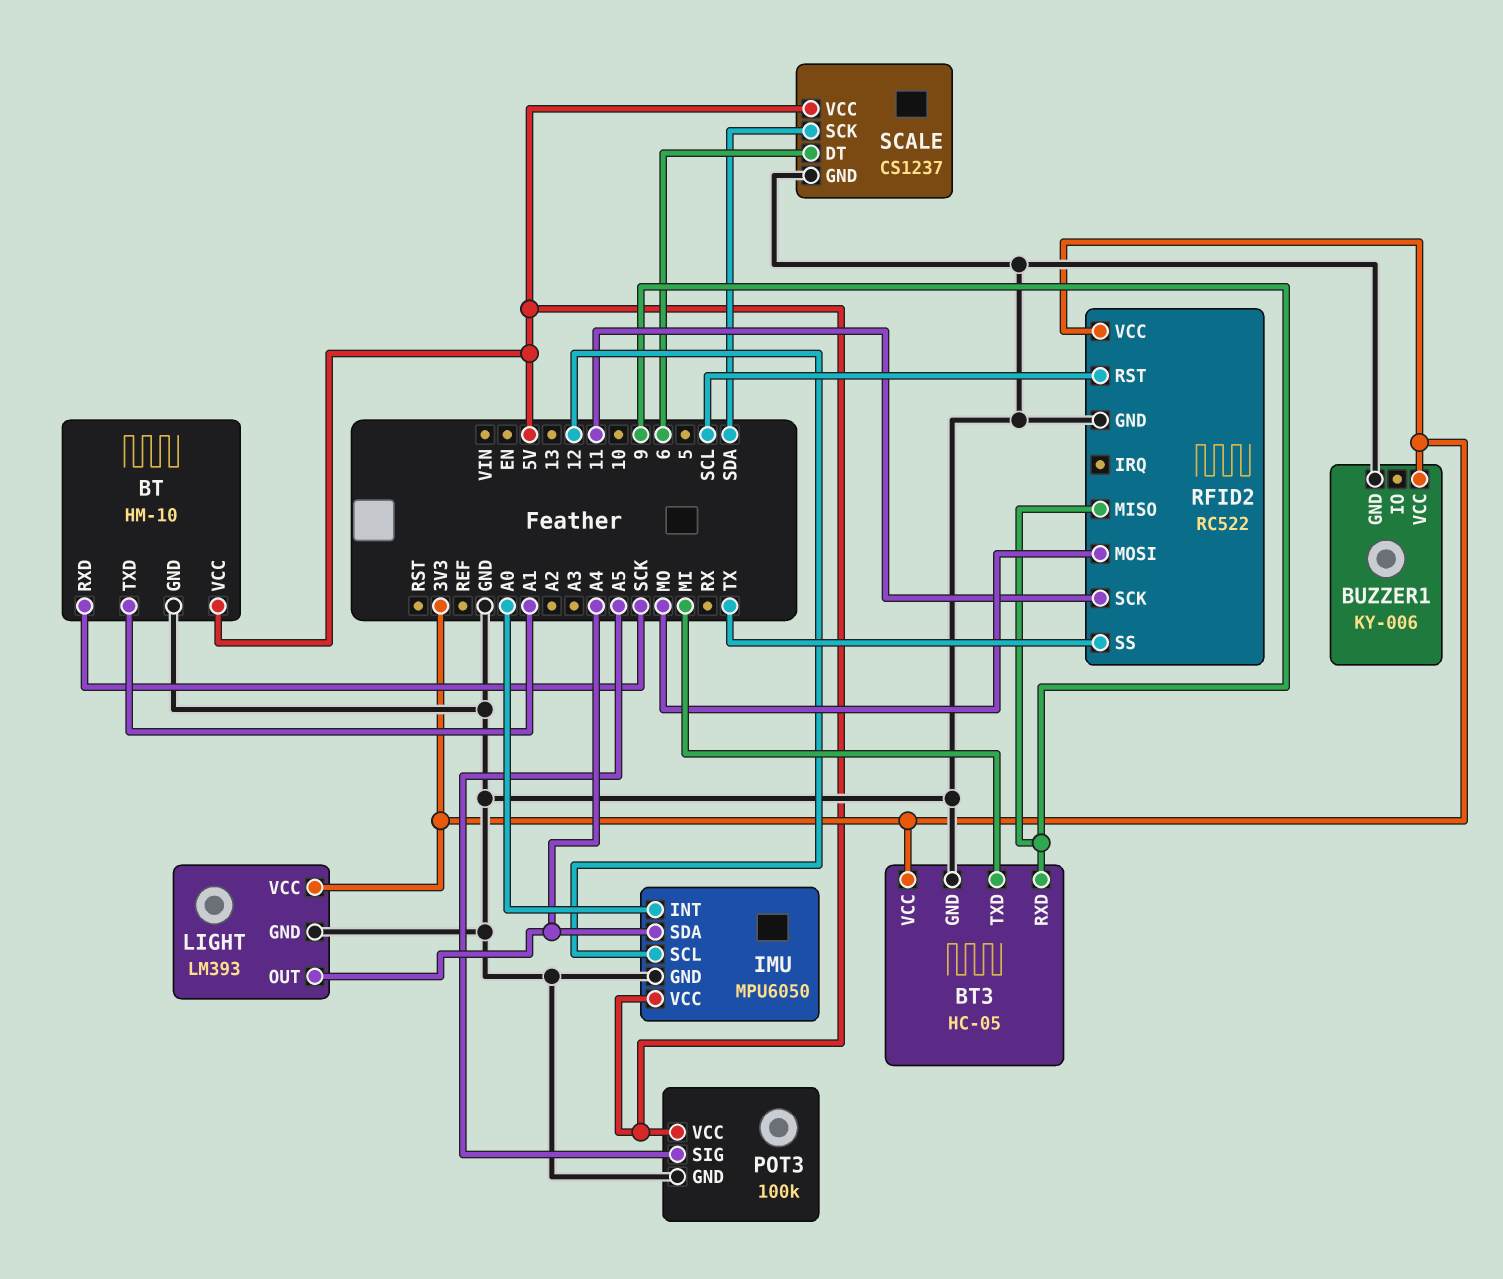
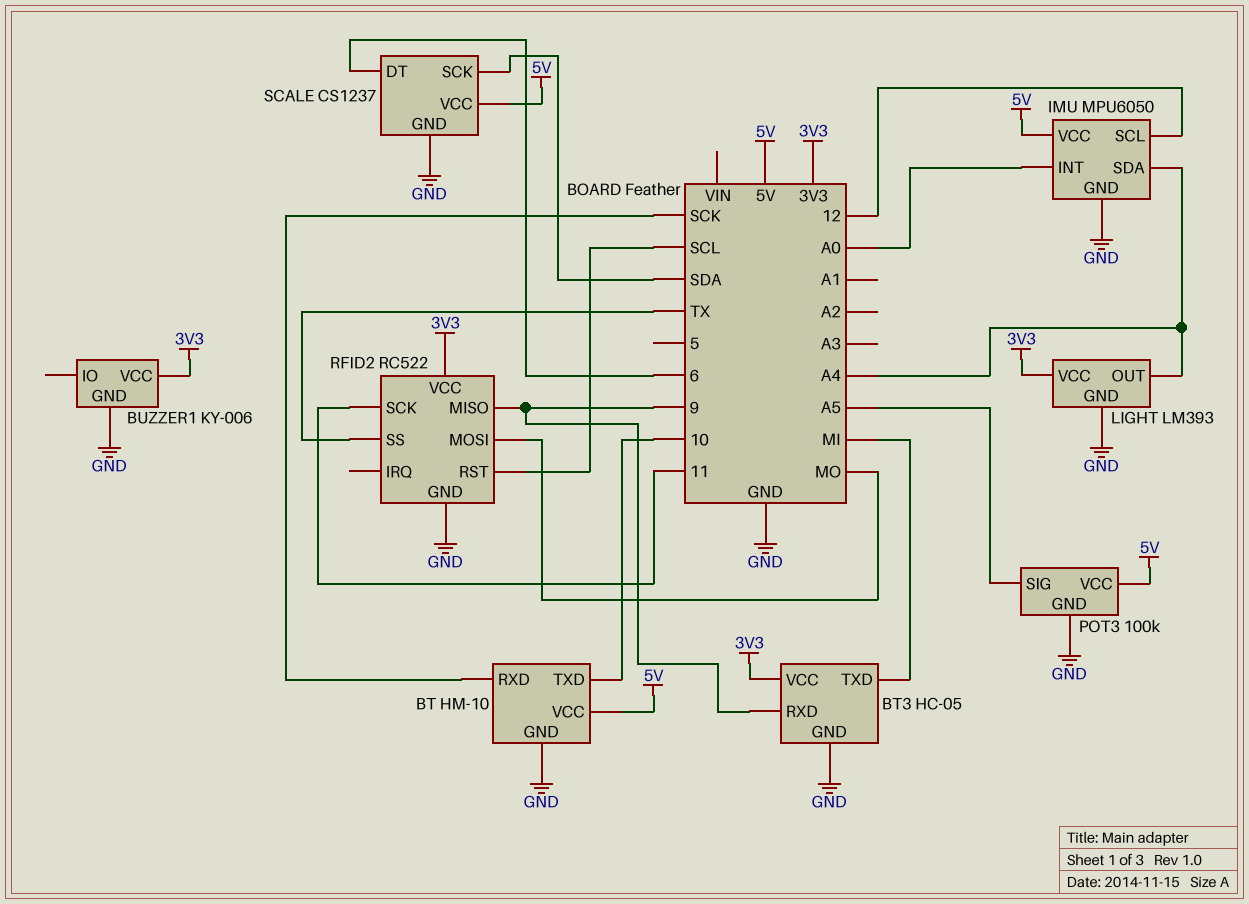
BT pin TXD: A1 -> 10

